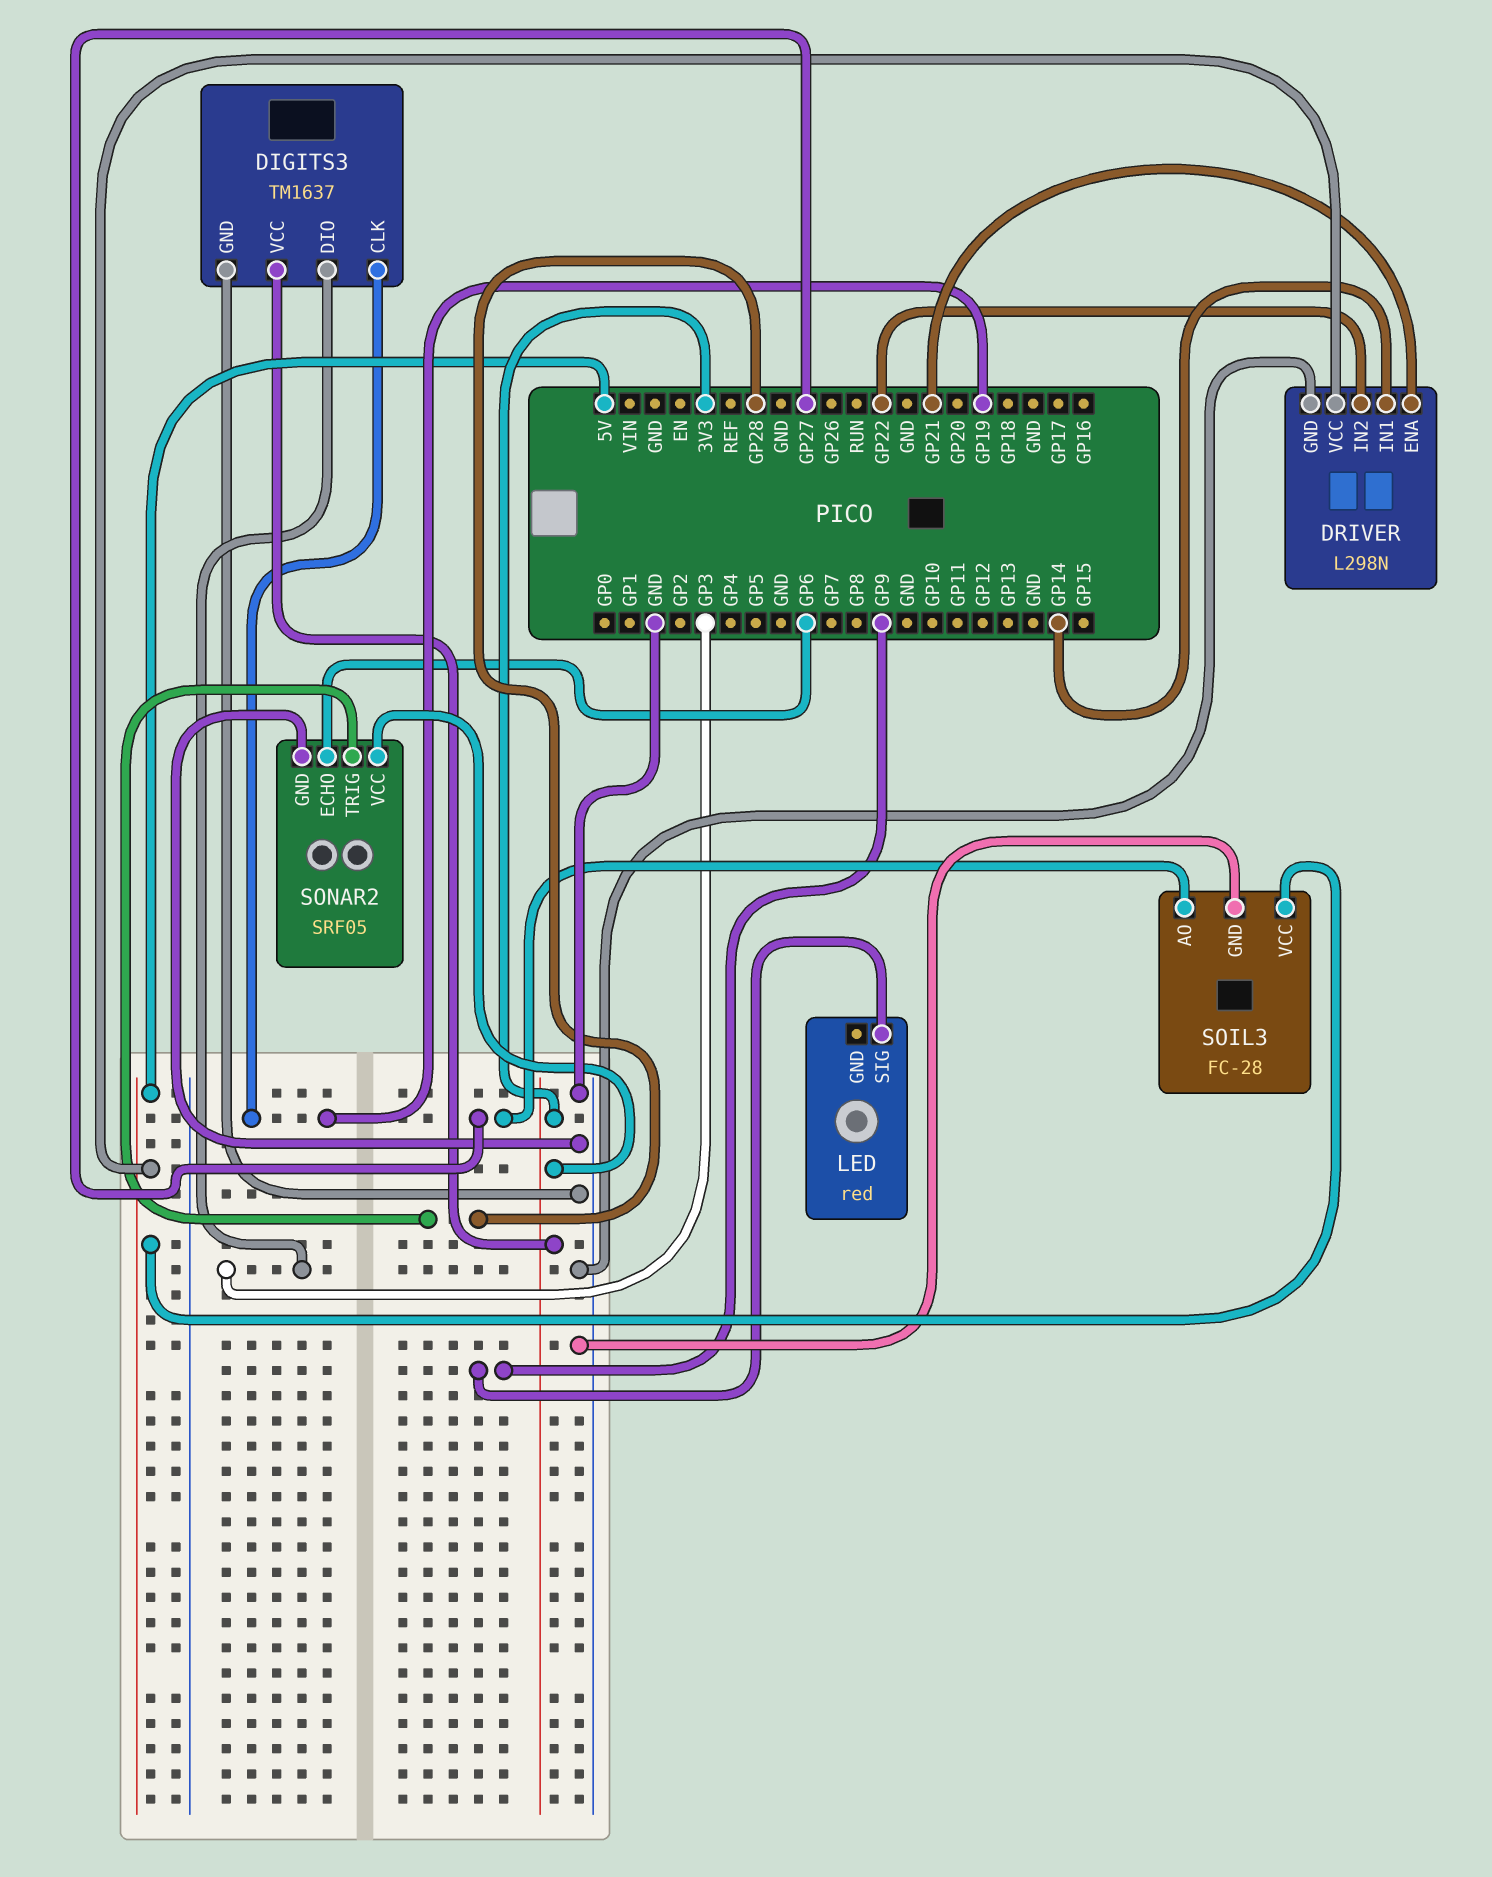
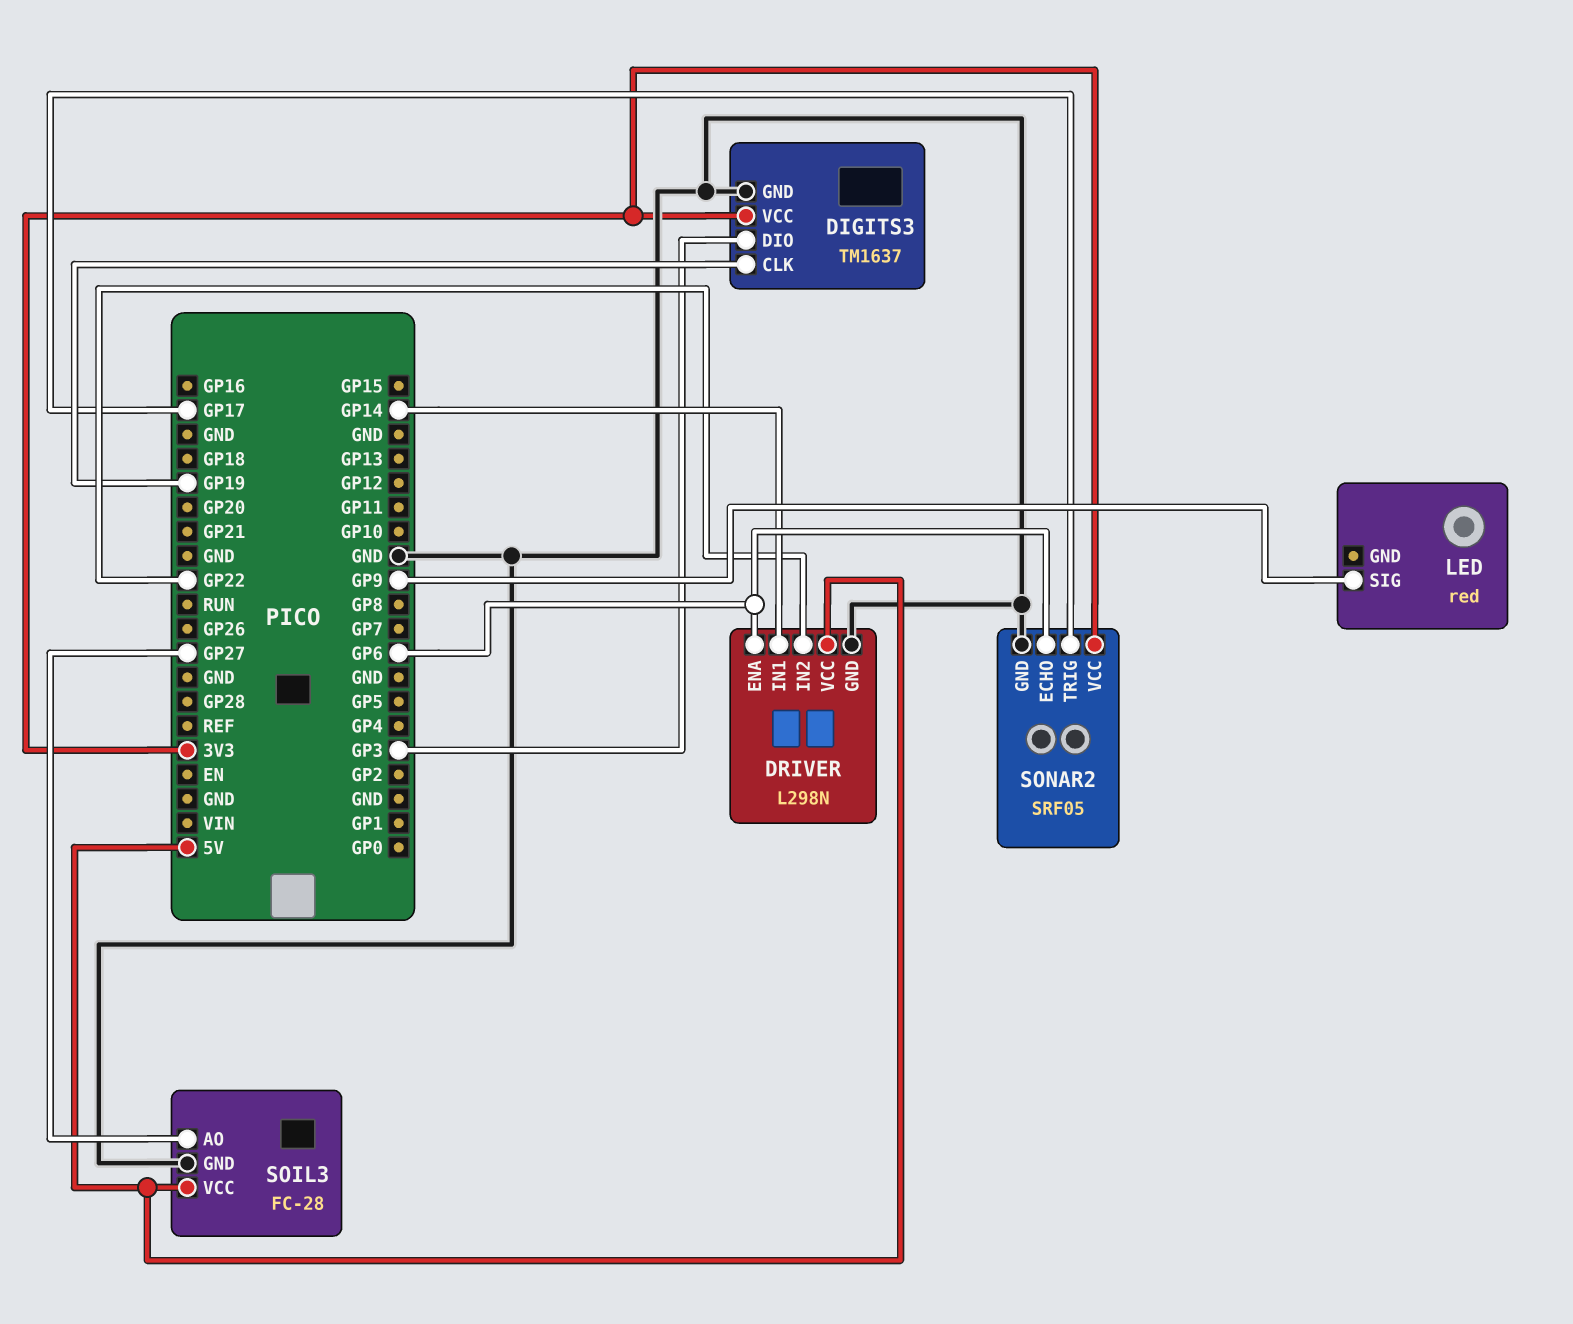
DRIVER pin ENA: GP21 -> GP6
SONAR2 pin TRIG: GP28 -> GP17

